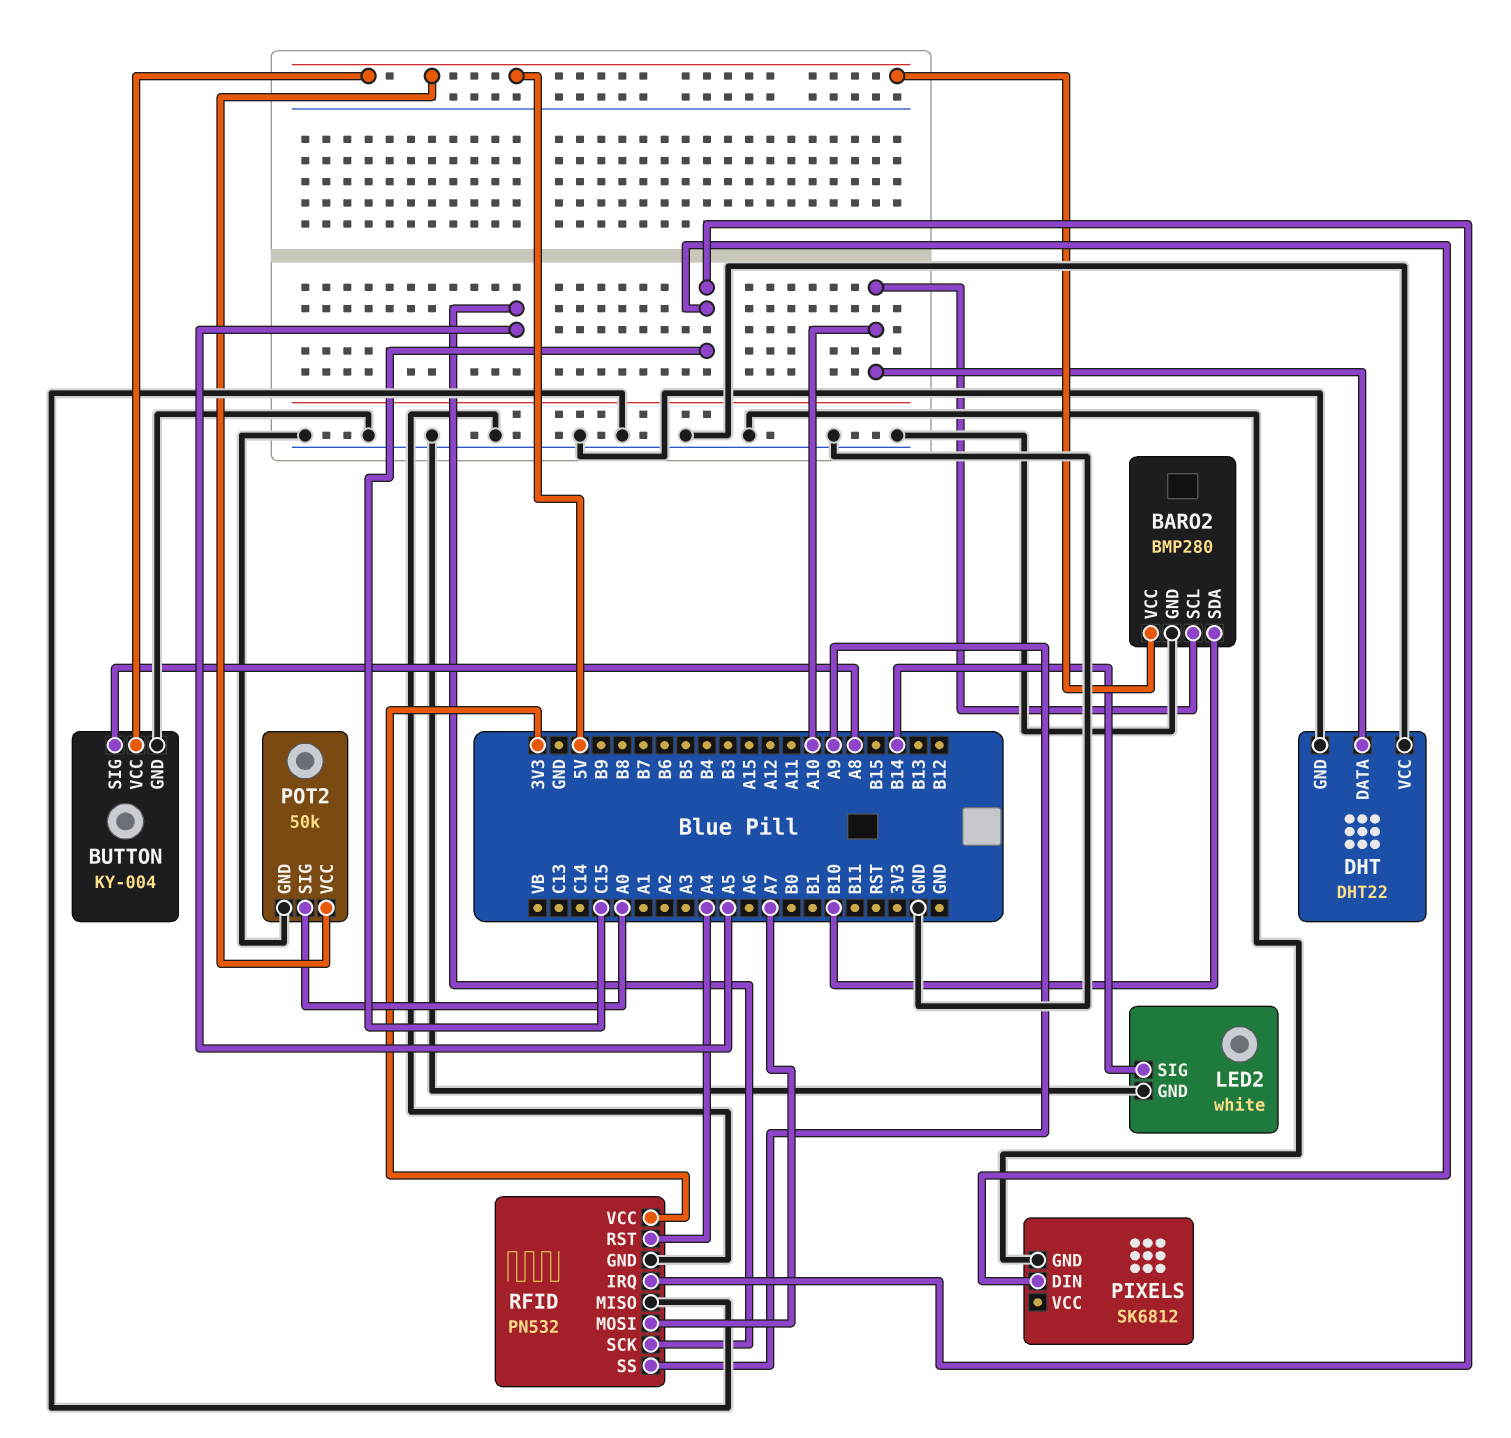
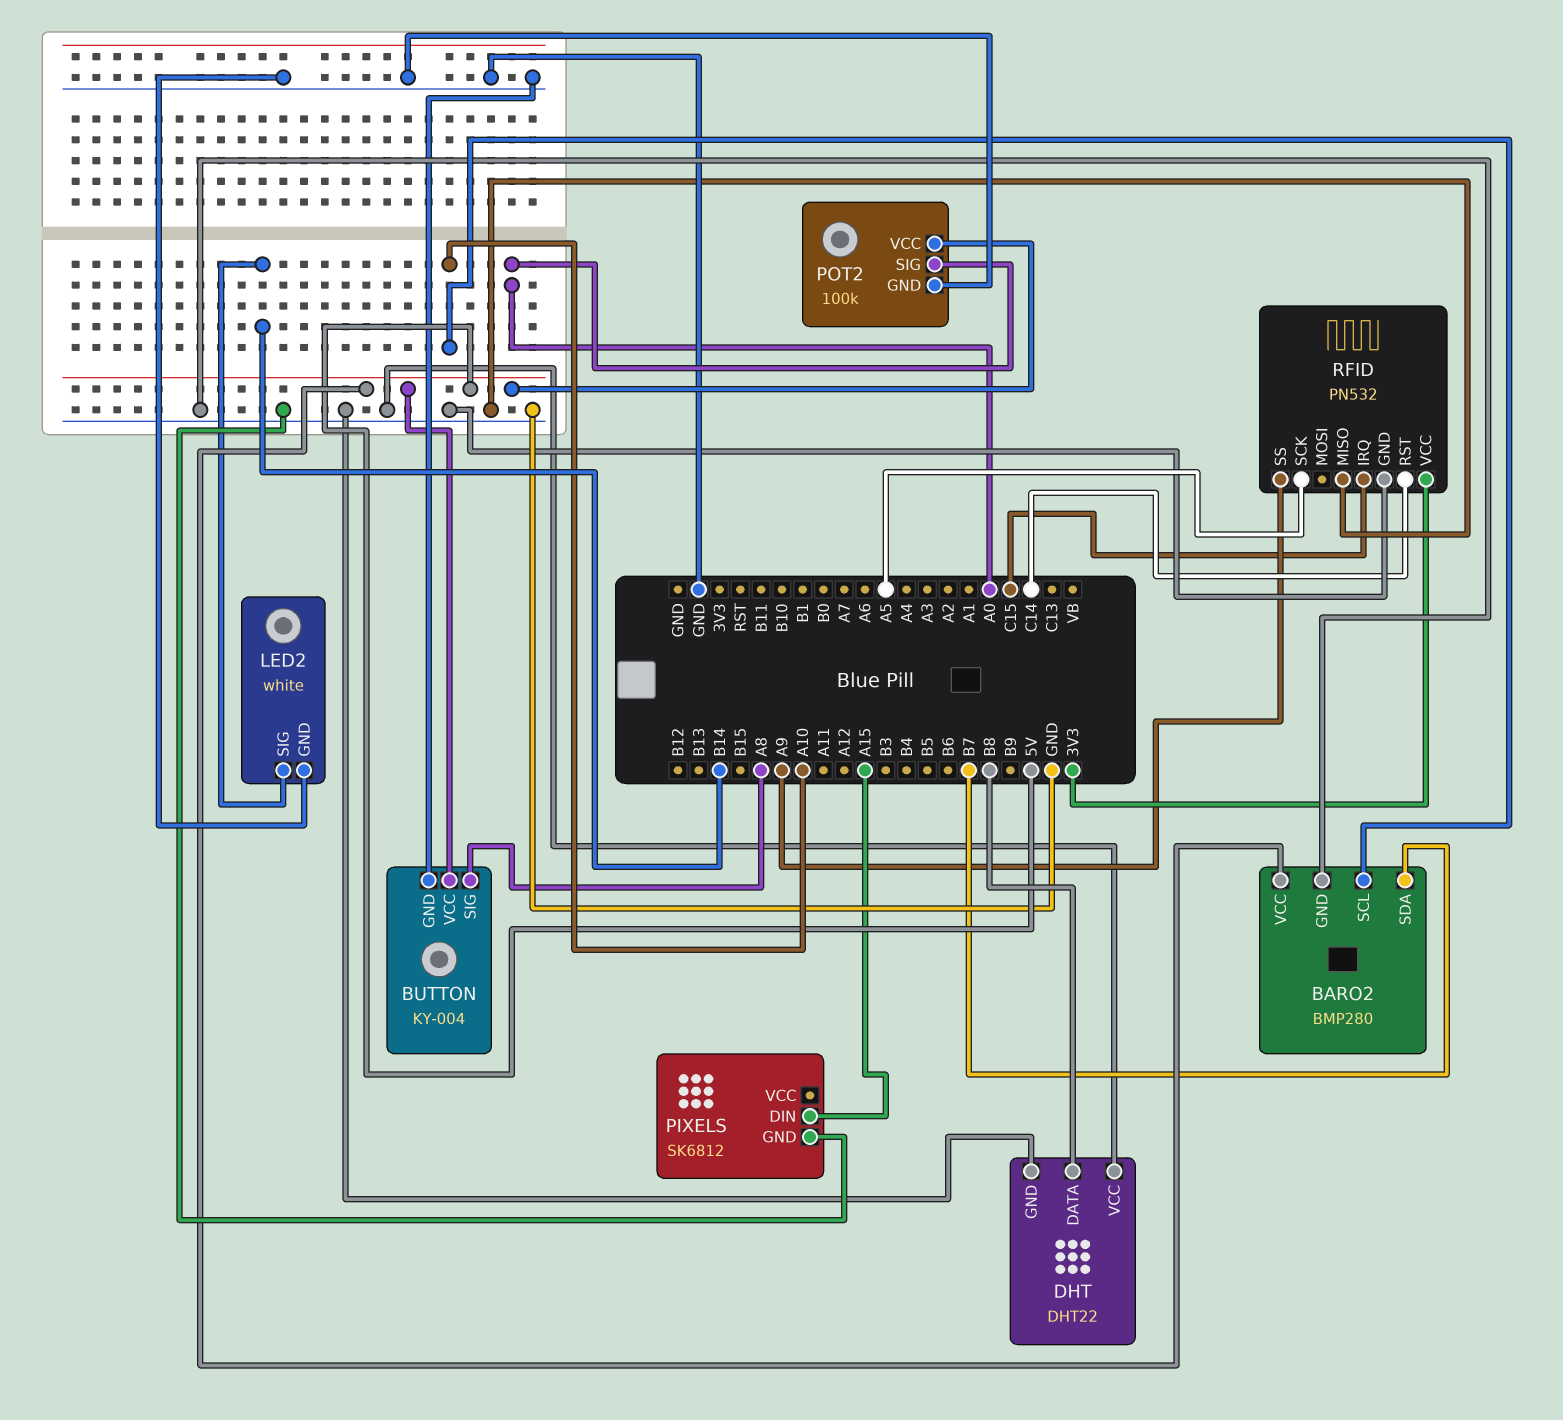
BARO2 pin SDA: B10 -> B7
DHT pin DATA: A10 -> B8
PIXELS pin DIN: C15 -> A15
POT2: 50k -> 100k
RFID pin MOSI: A7 -> none
RFID pin RST: A4 -> C14

